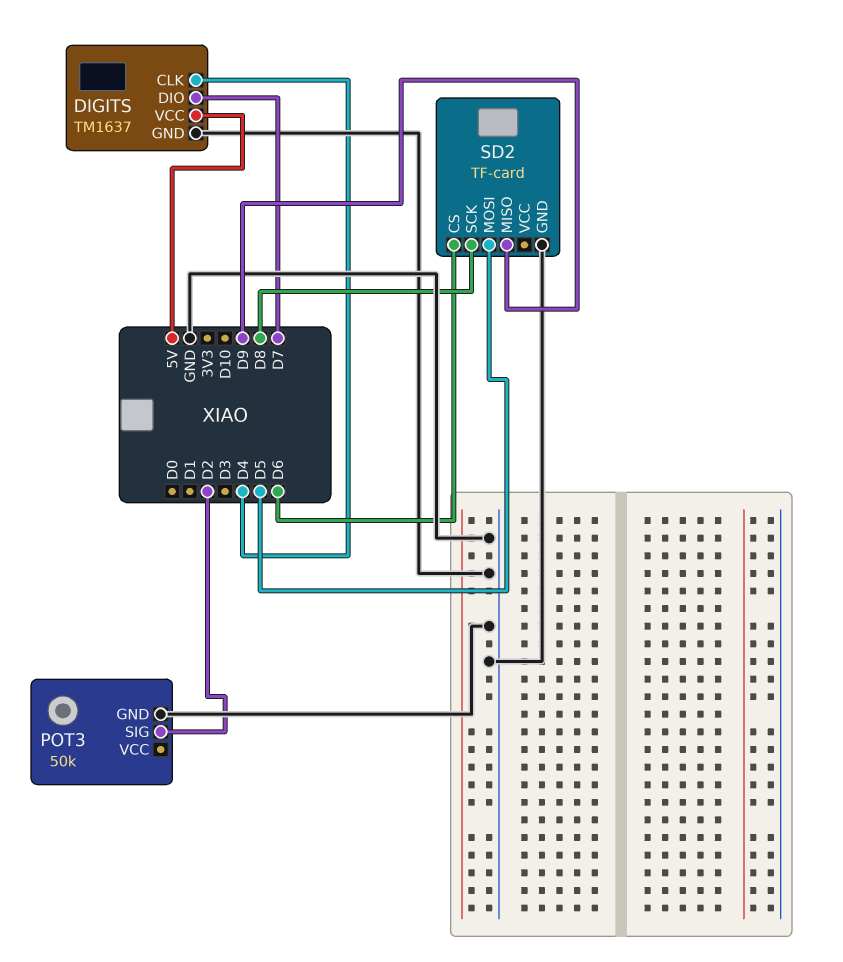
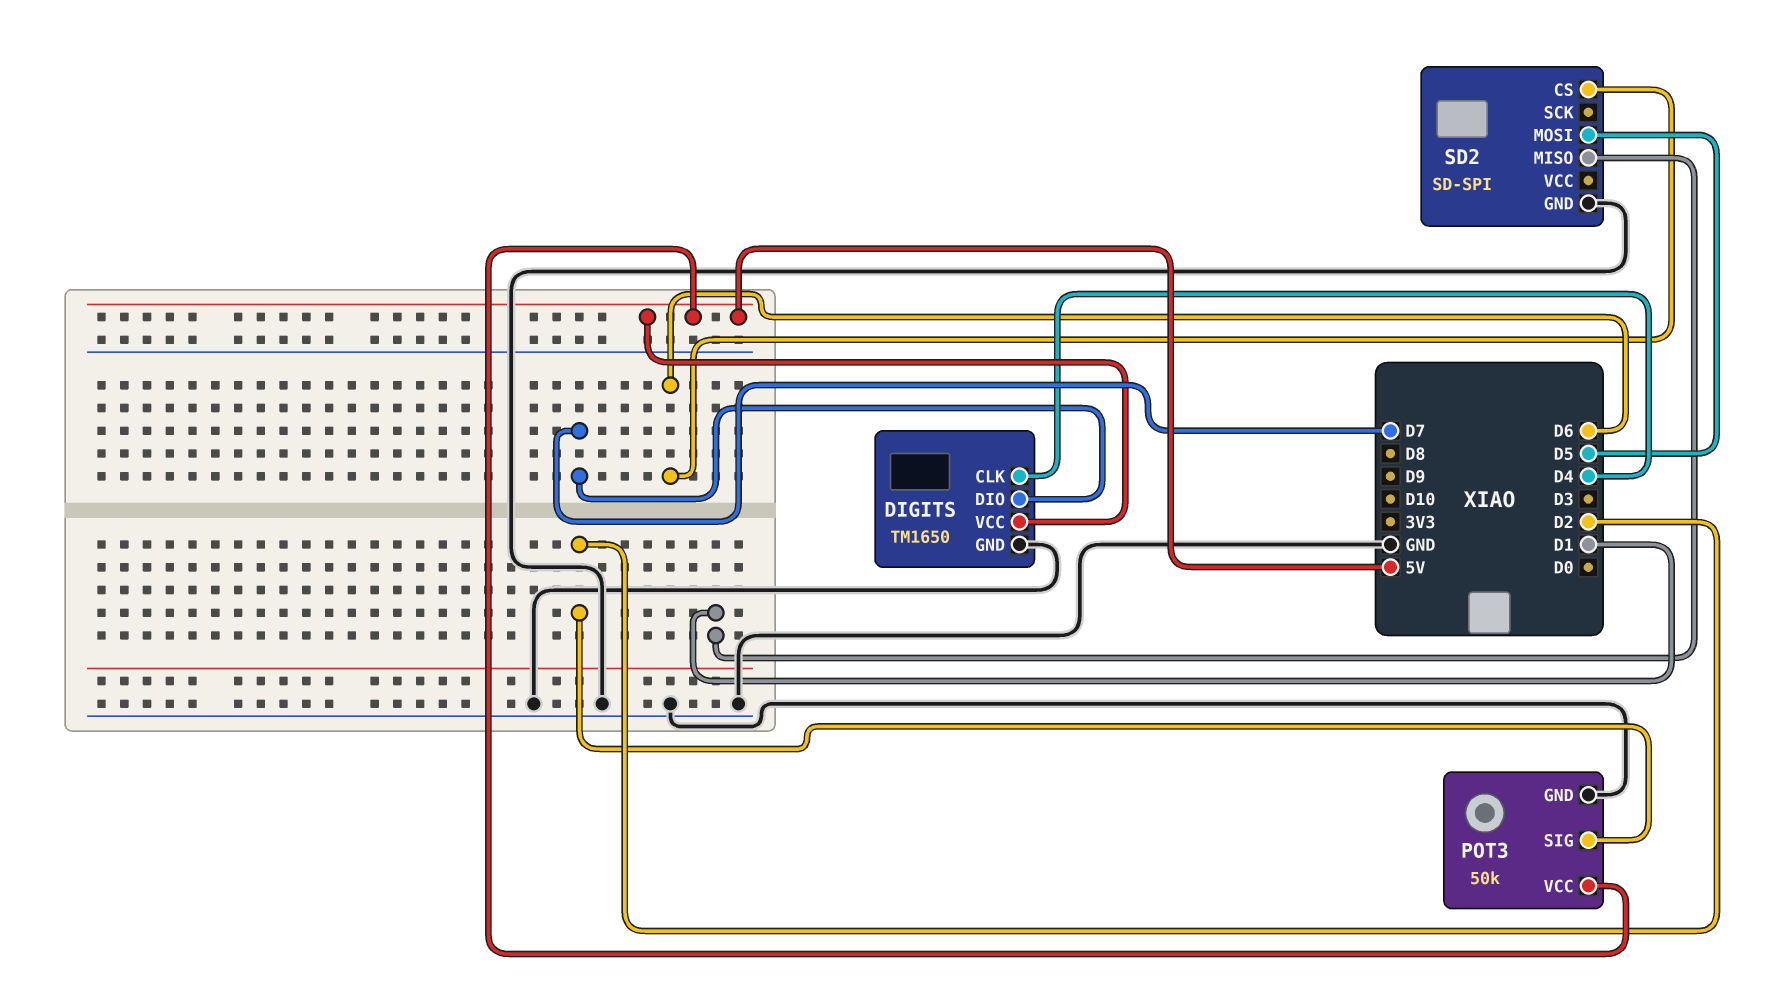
DIGITS: TM1637 -> TM1650
POT3 pin VCC: none -> 5V
SD2: TF-card -> SD-SPI
SD2 pin MISO: D9 -> D1
SD2 pin SCK: D8 -> none

